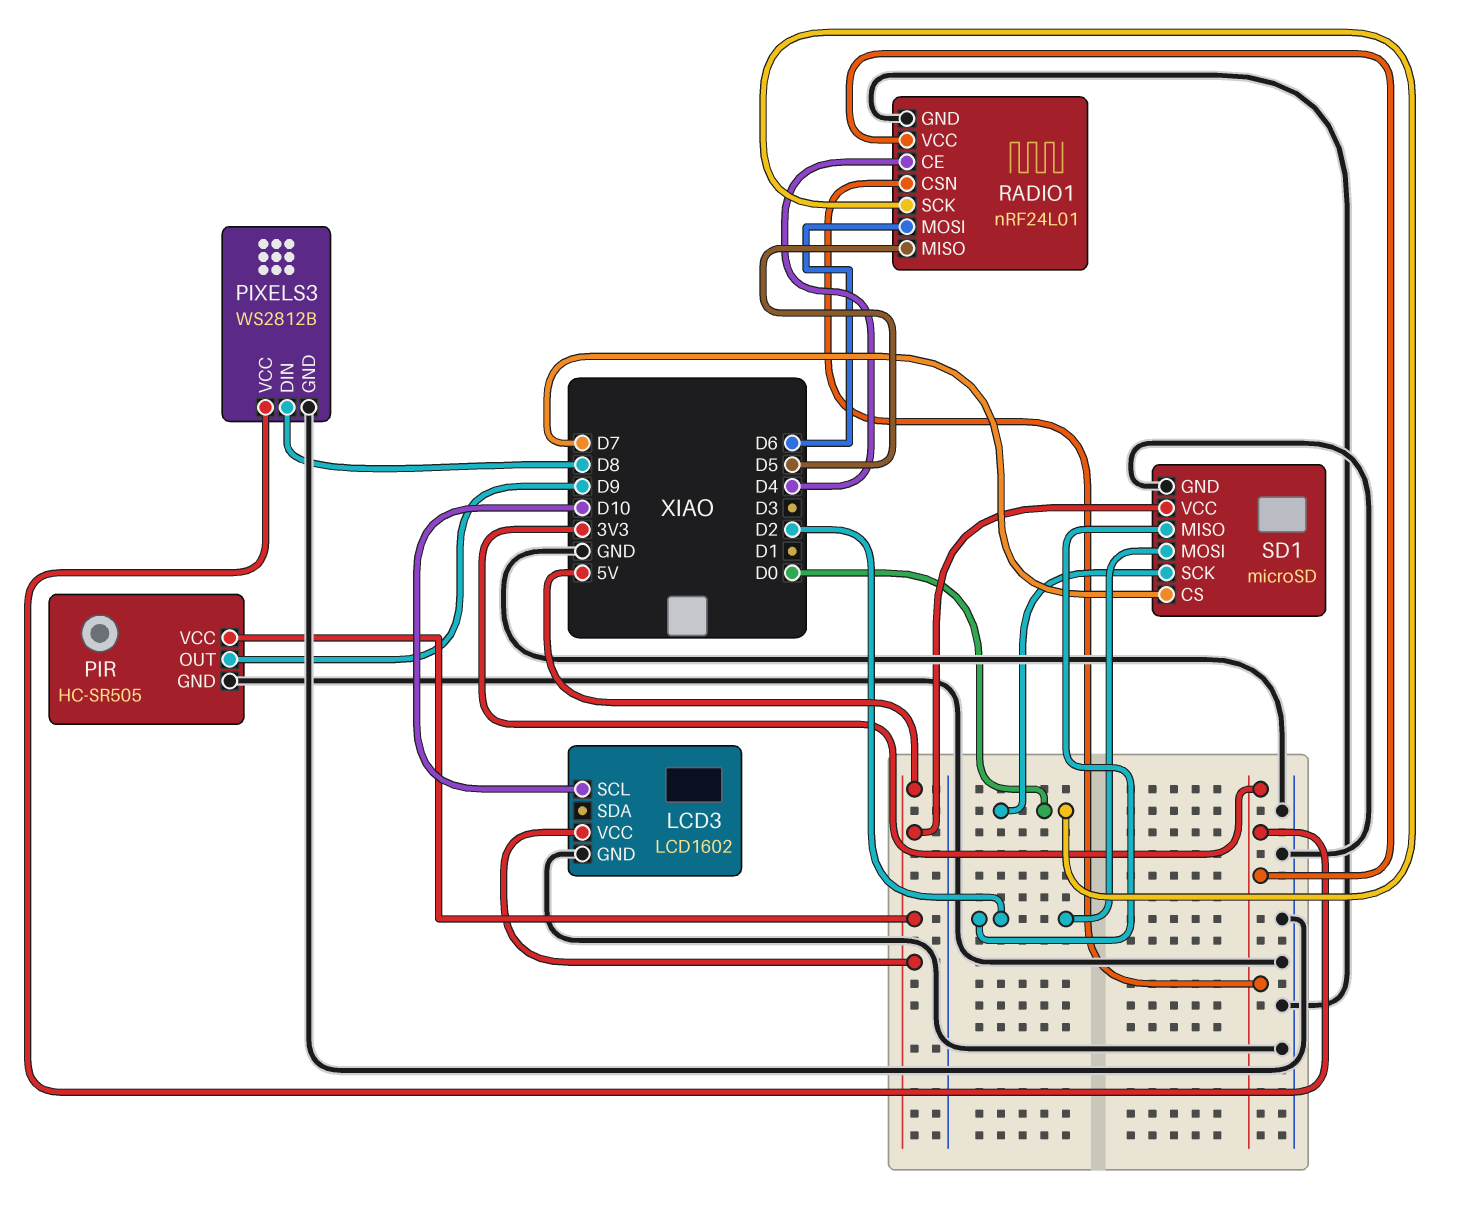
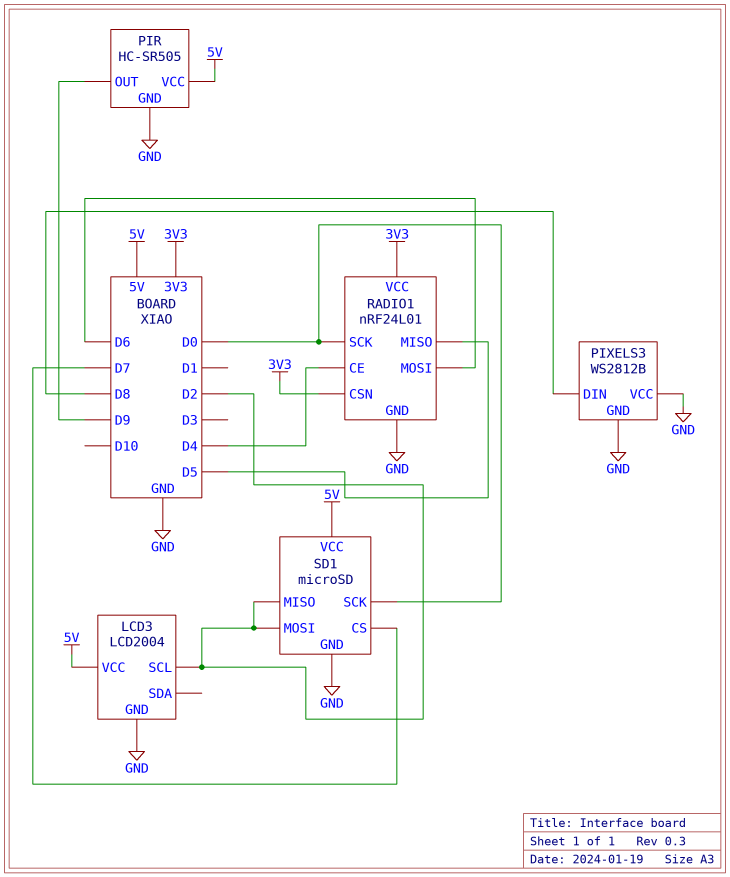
LCD3: LCD1602 -> LCD2004
LCD3 pin SCL: D10 -> D2
PIXELS3 pin VCC: 3V3 -> GND

